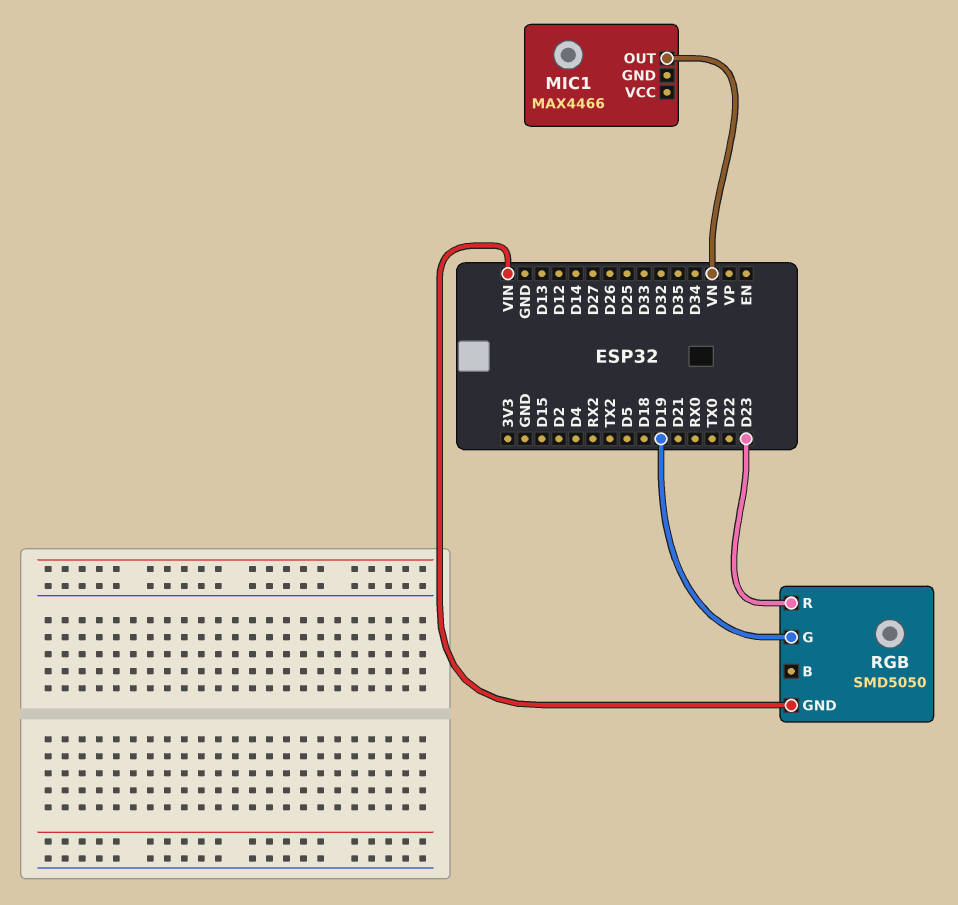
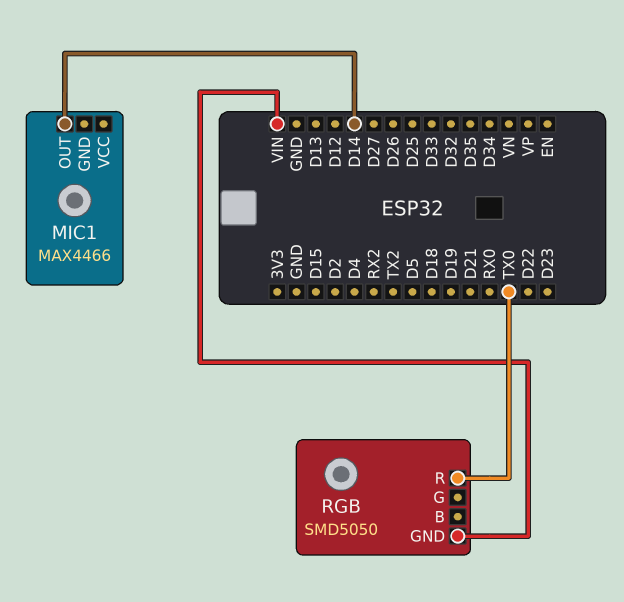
MIC1 pin OUT: VN -> D14
RGB pin G: D19 -> none
RGB pin R: D23 -> TX0

